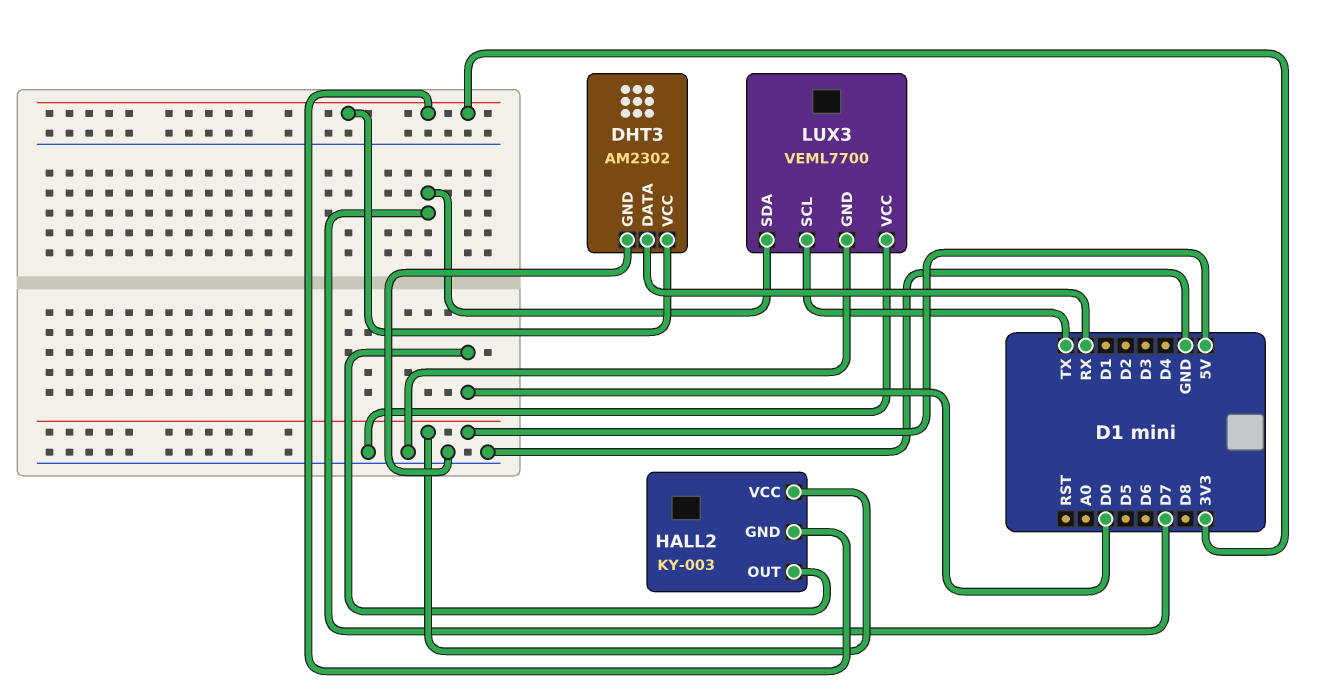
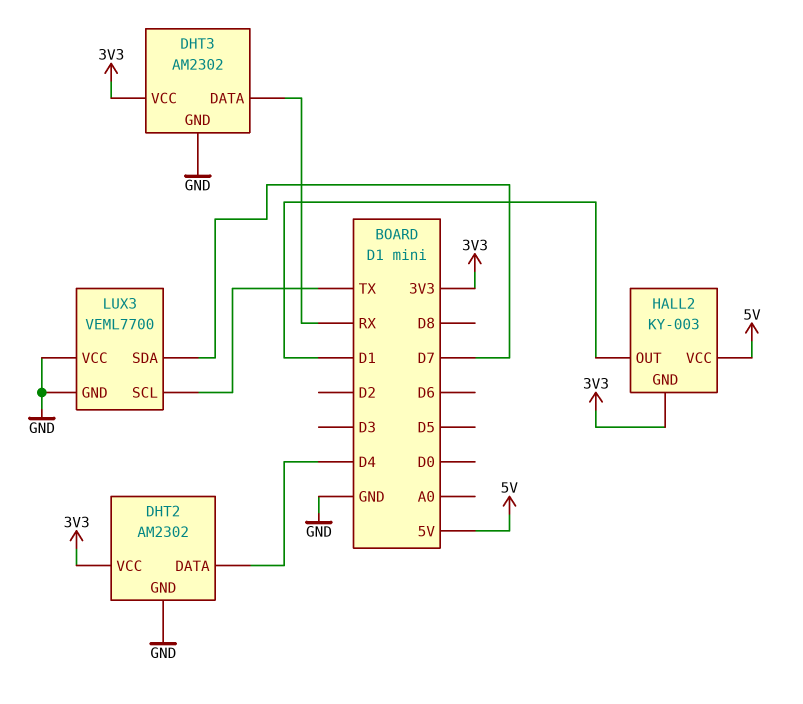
DHT2: none -> AM2302
DHT2 pin DATA: none -> D4
DHT2 pin GND: none -> GND
DHT2 pin VCC: none -> 3V3
HALL2 pin OUT: D0 -> D1

